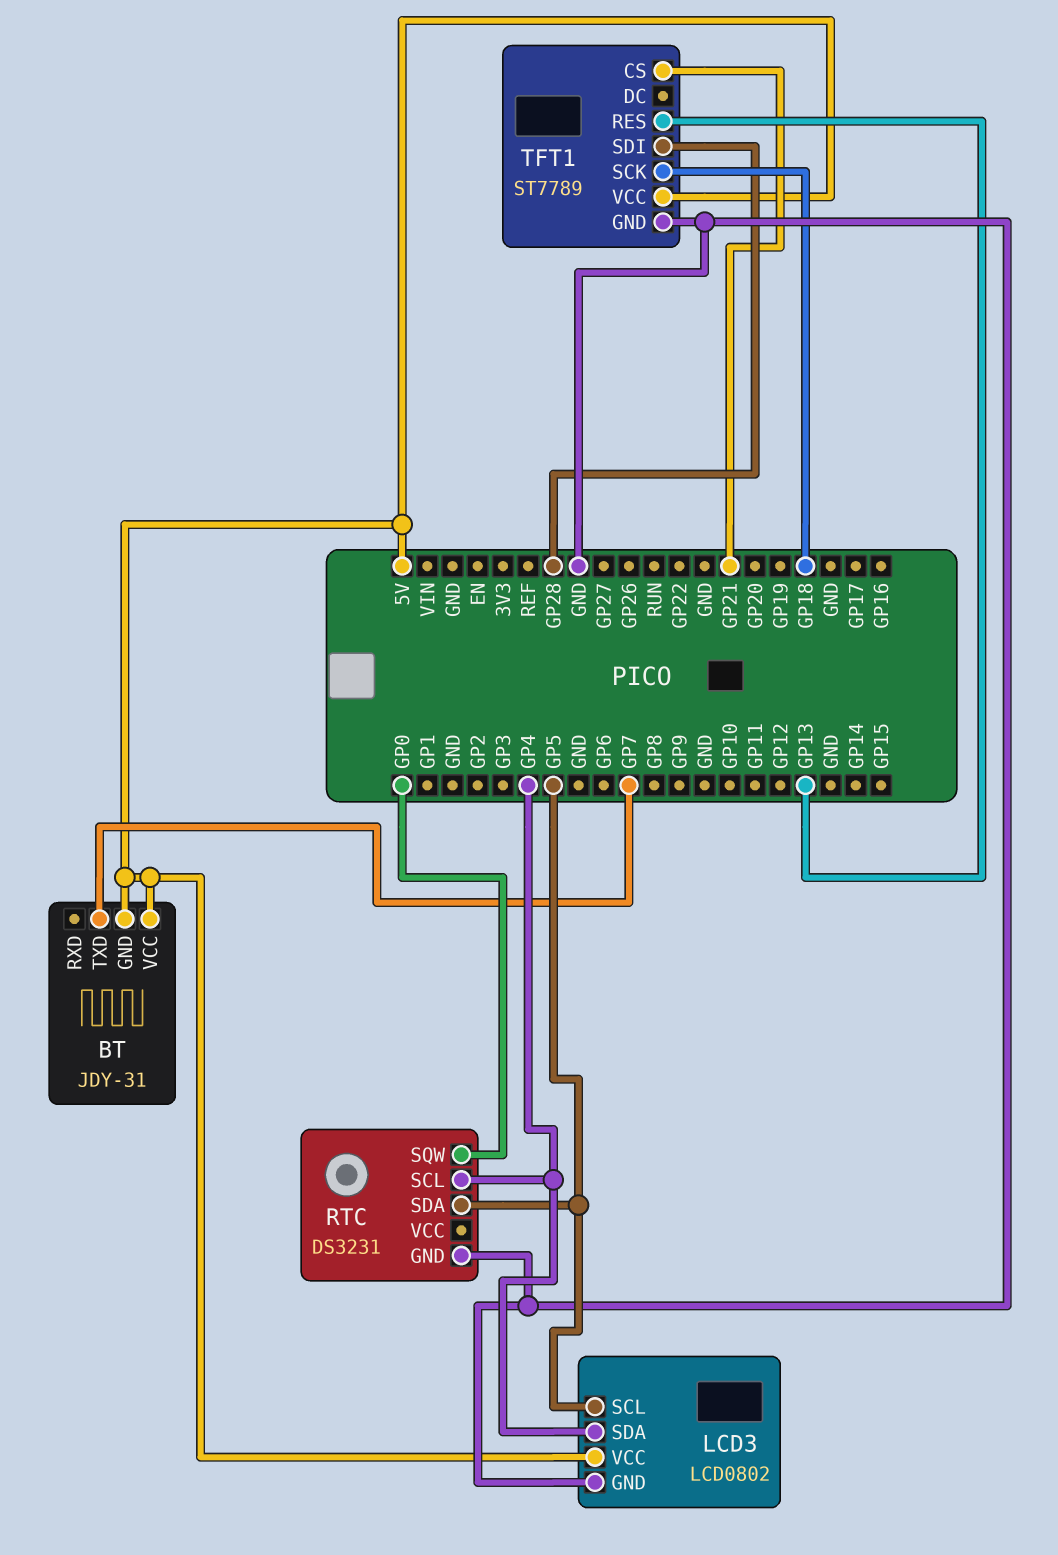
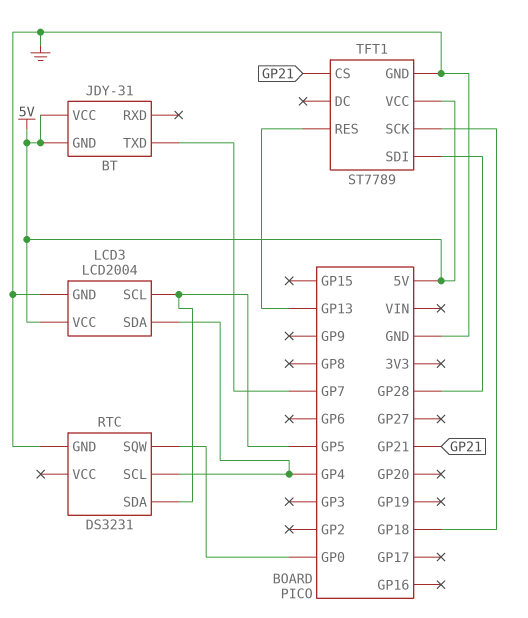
LCD3: LCD0802 -> LCD2004

